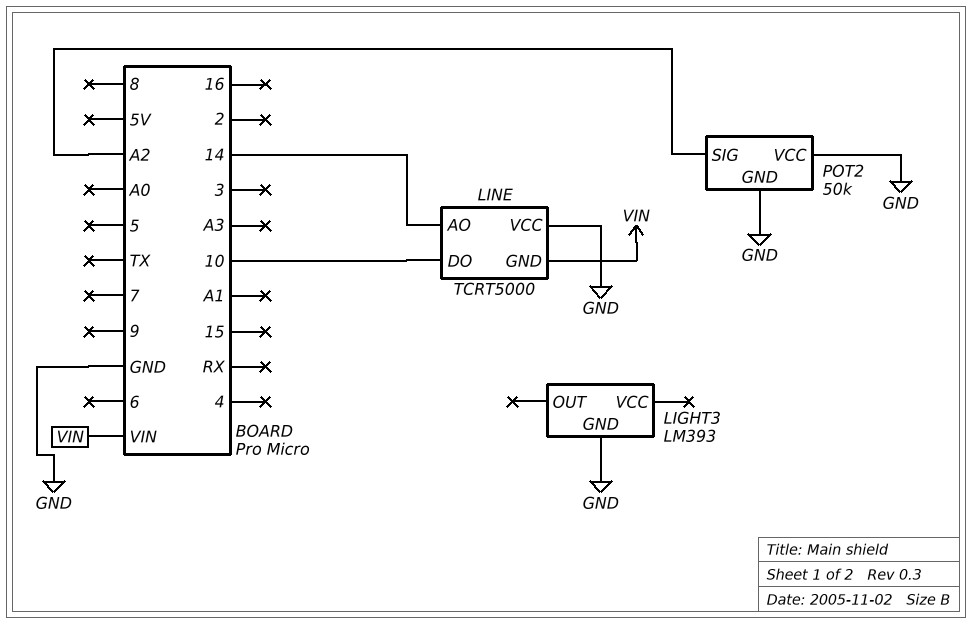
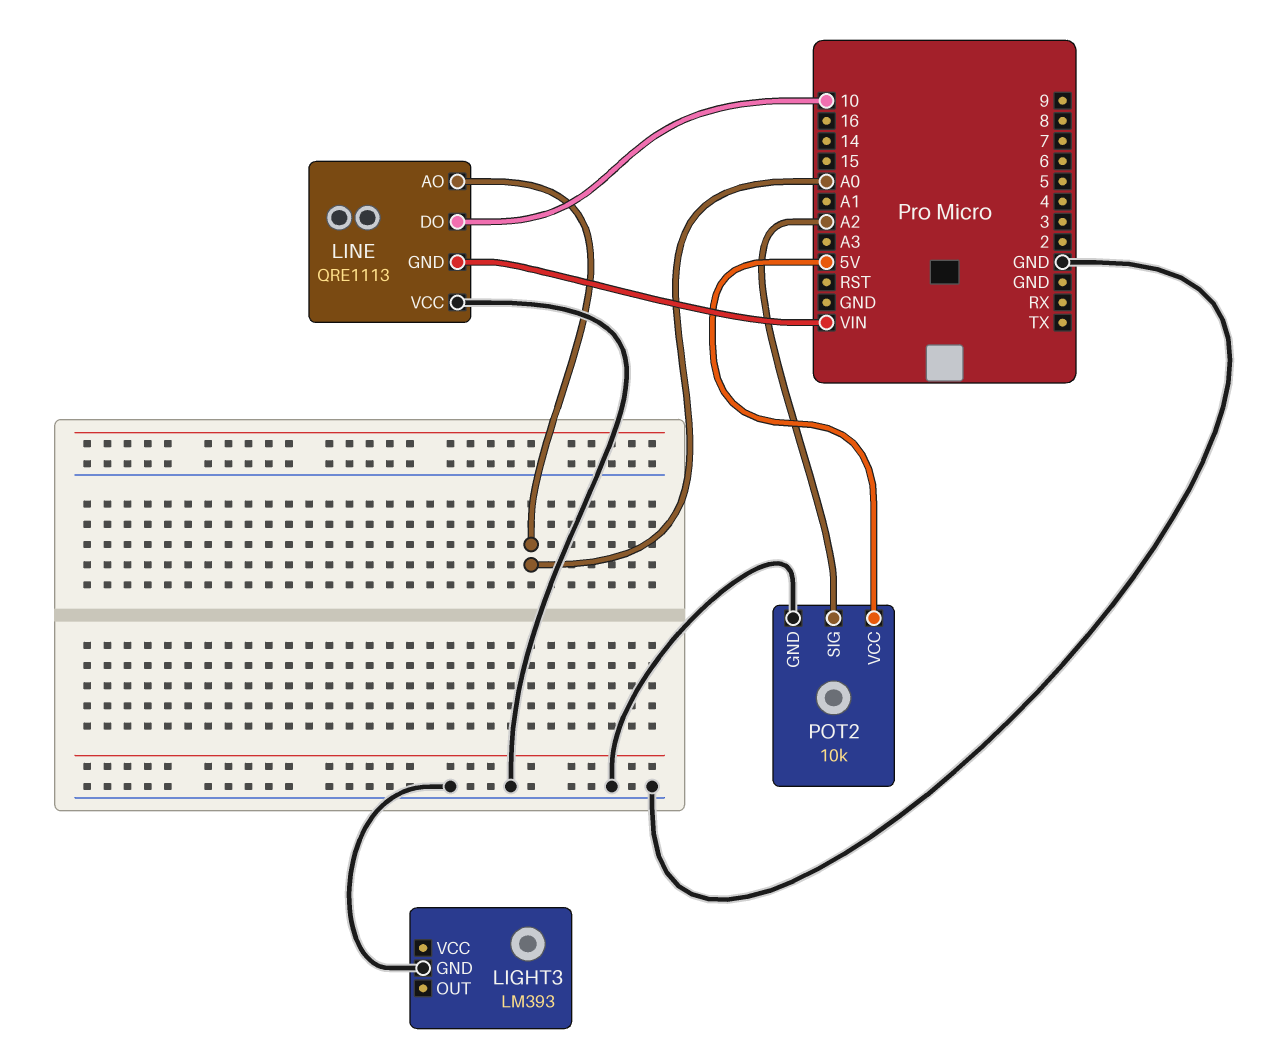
LINE: TCRT5000 -> QRE1113
LINE pin AO: 14 -> A0
POT2: 50k -> 10k
POT2 pin VCC: GND -> 5V

